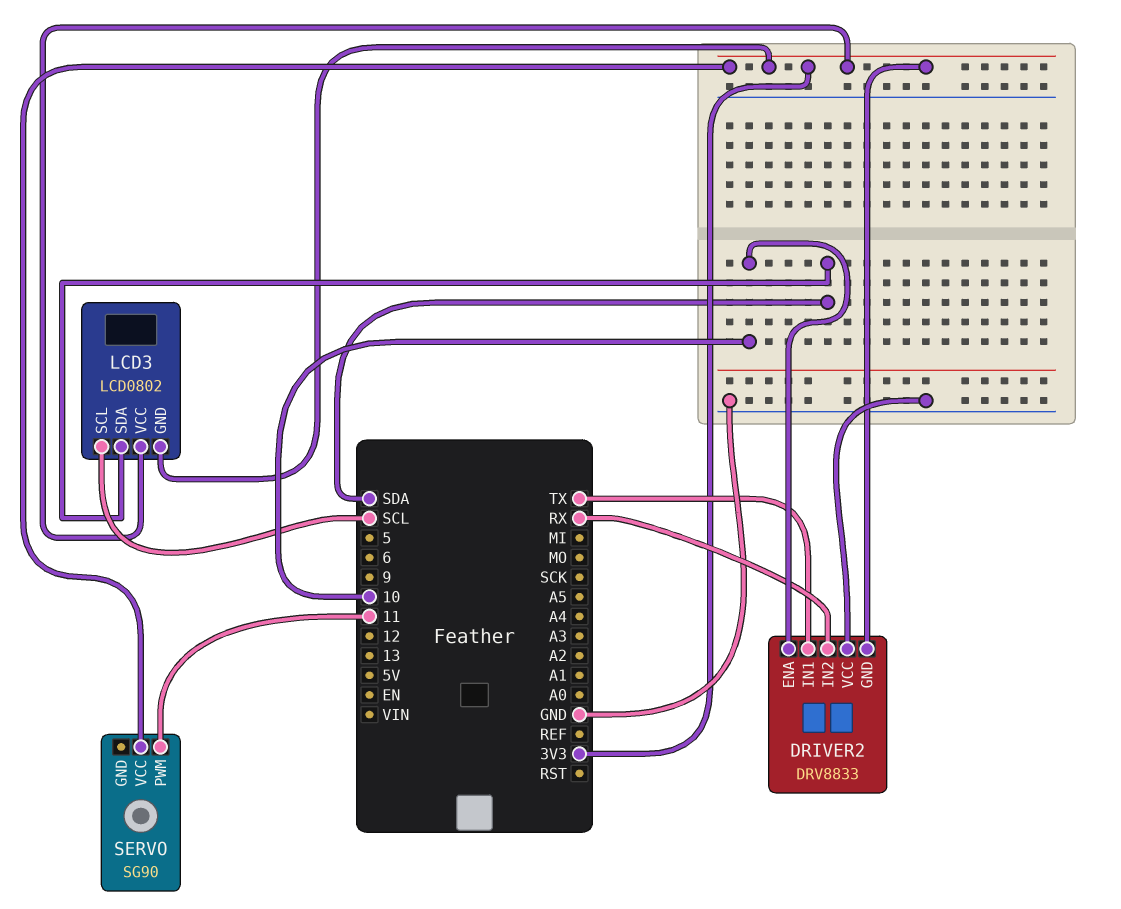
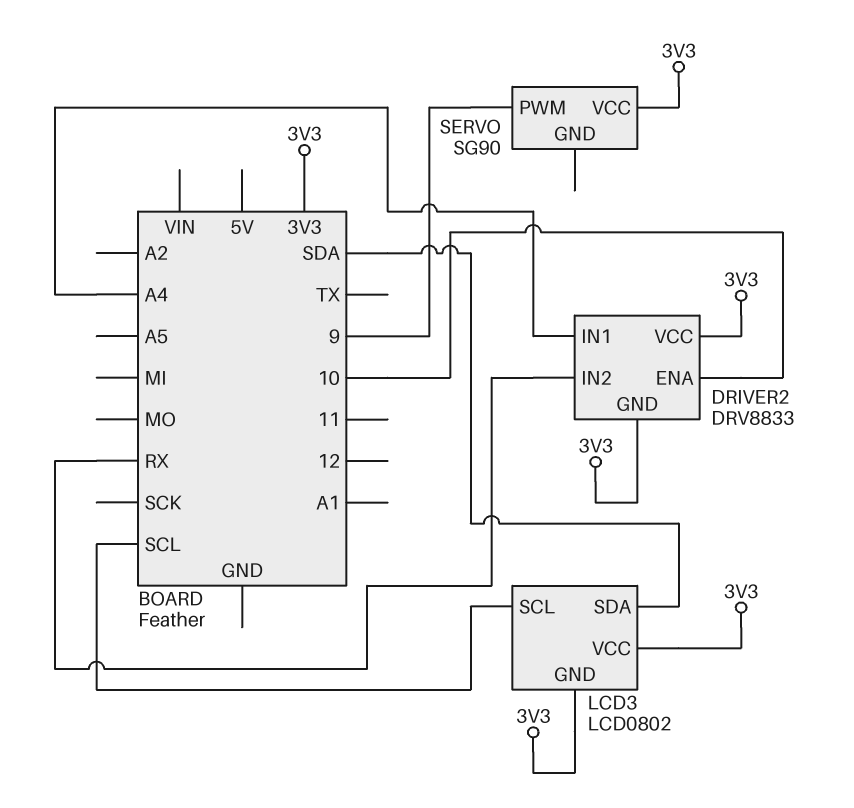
DRIVER2 pin IN1: TX -> A4
DRIVER2 pin VCC: GND -> 3V3
SERVO pin PWM: 11 -> 9

